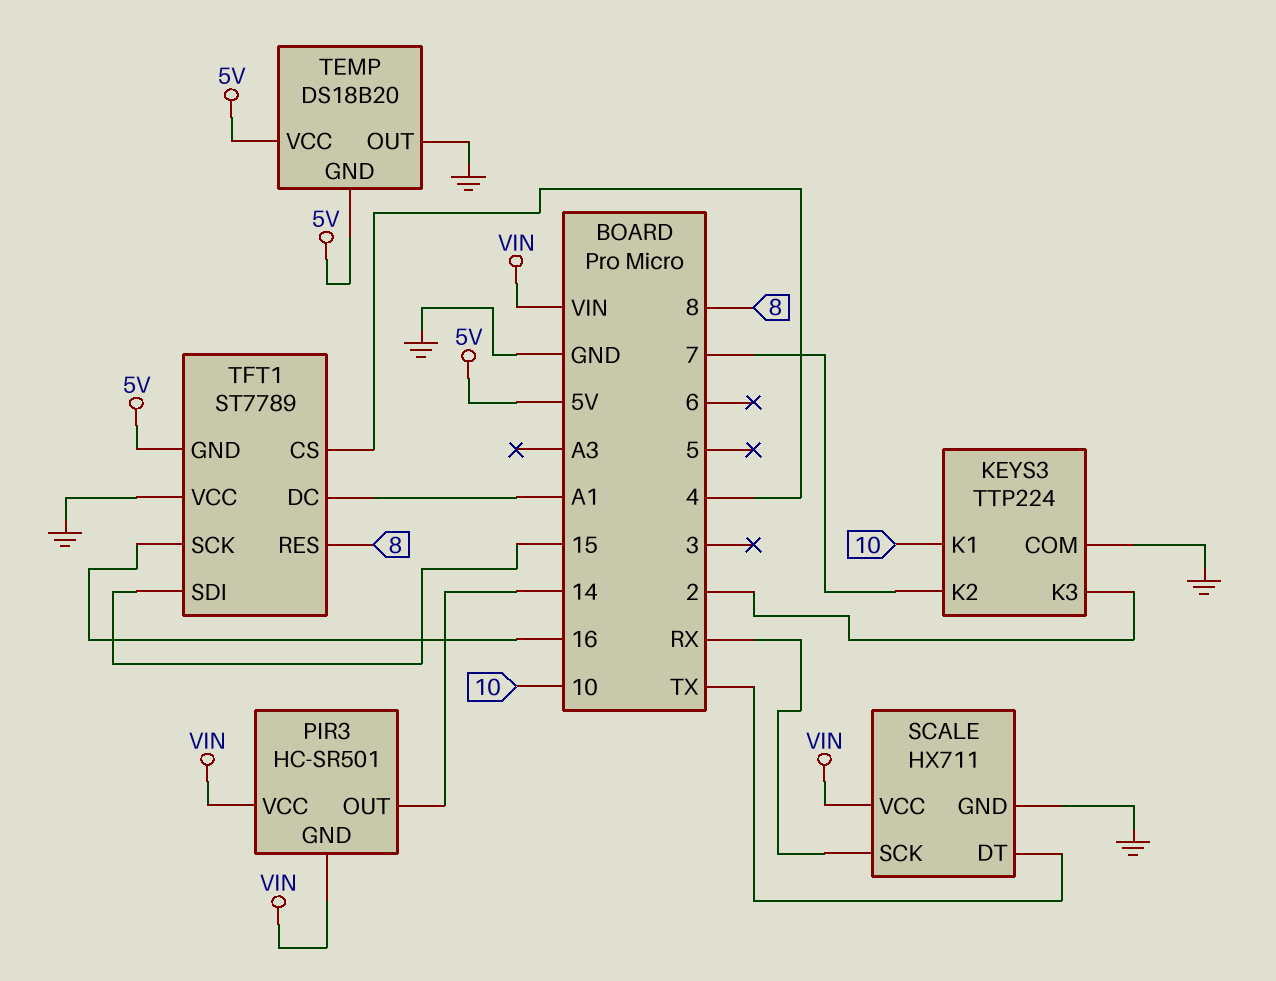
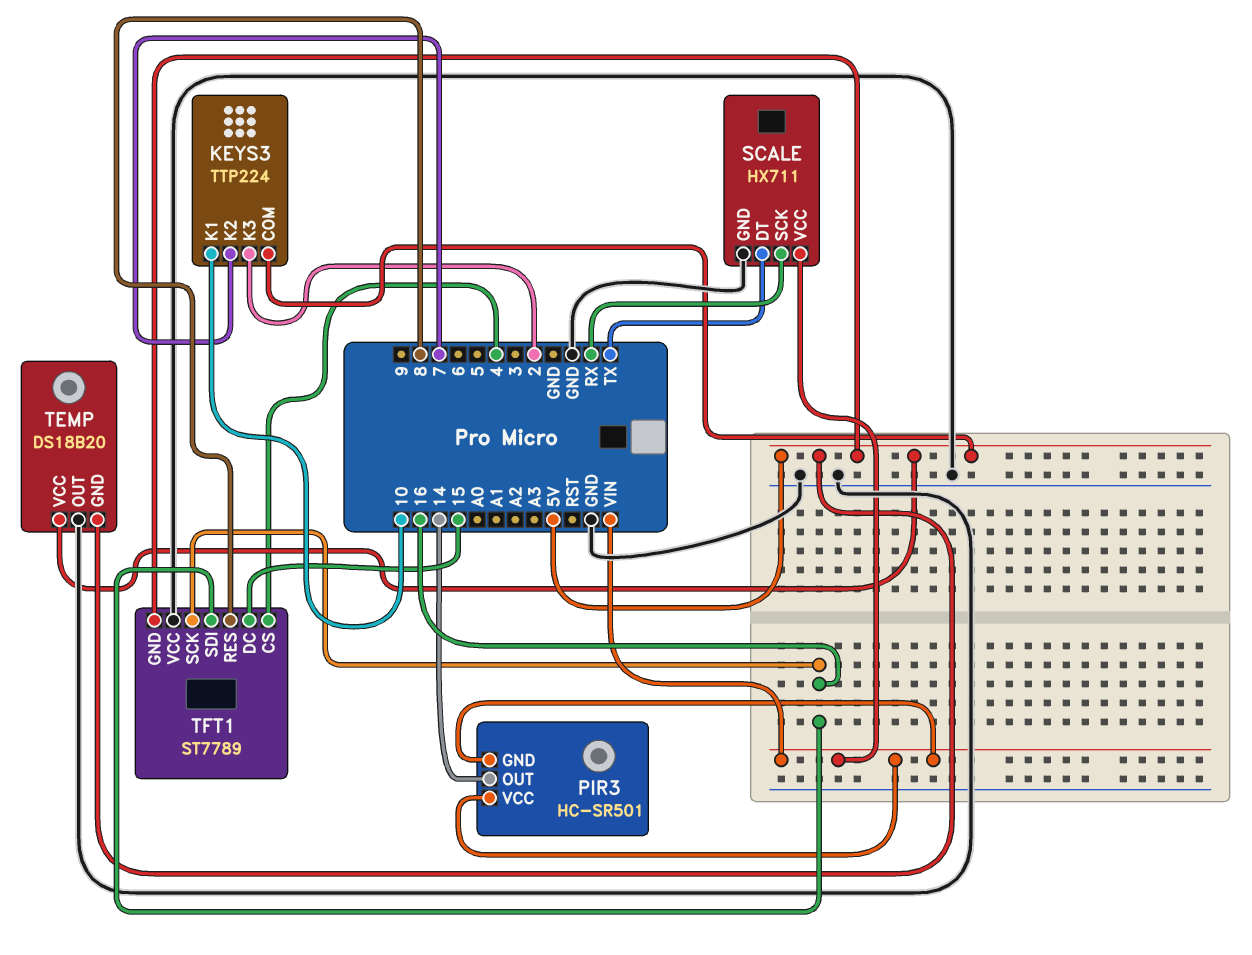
KEYS3 pin COM: GND -> 5V
TFT1 pin DC: A1 -> 15
TFT1 pin SDI: 15 -> 16

